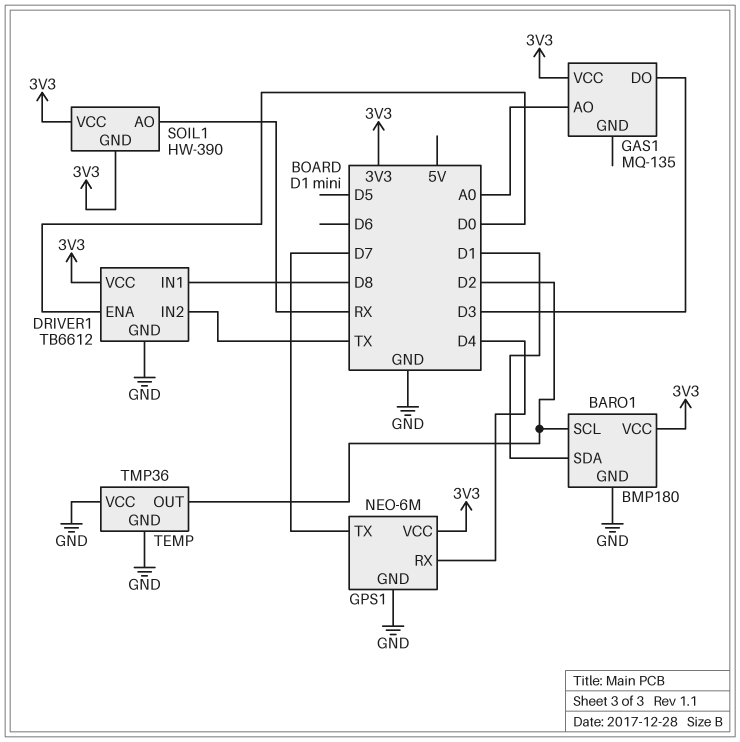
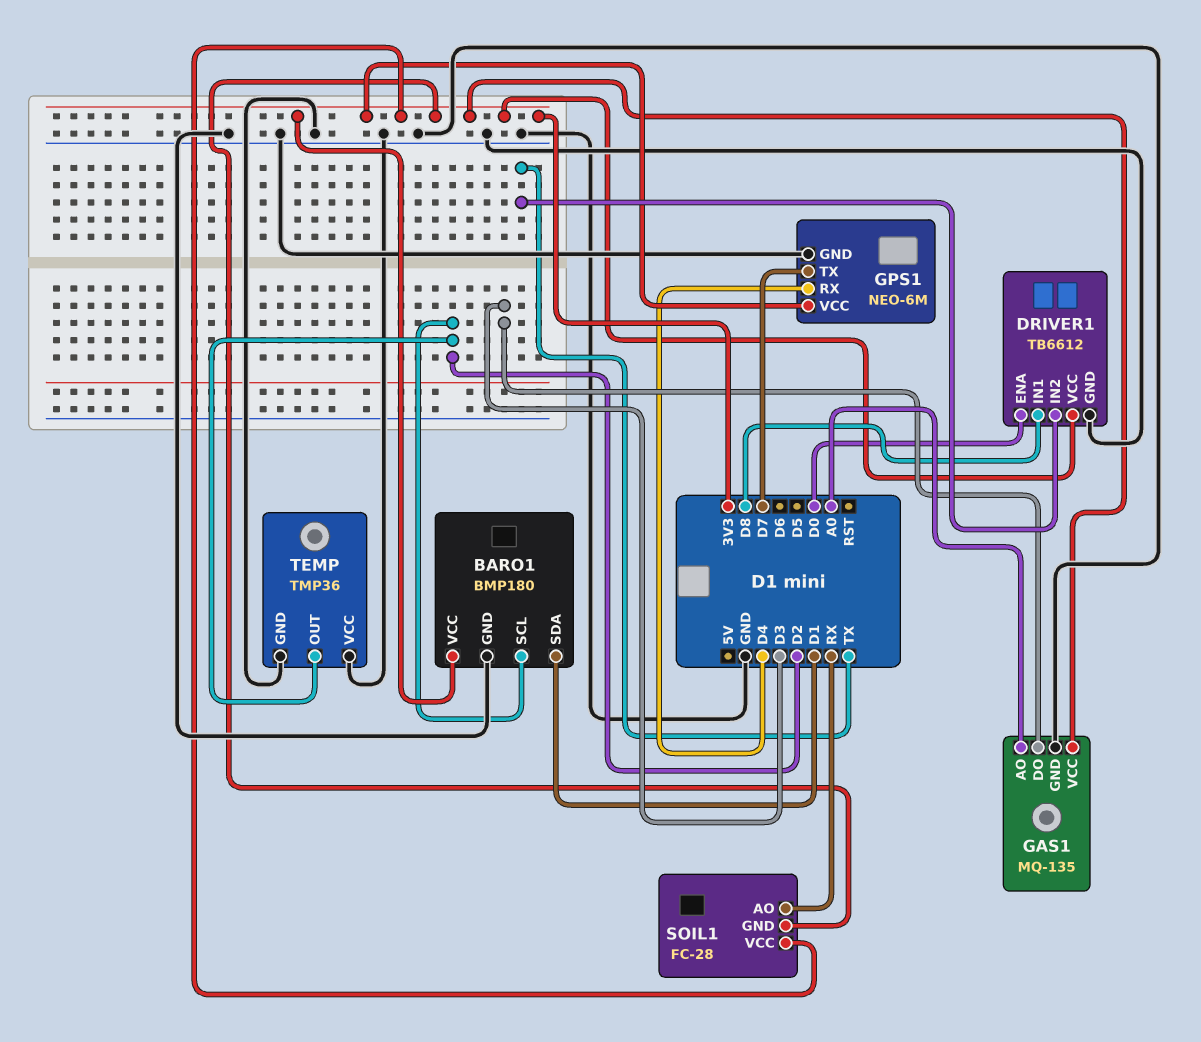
GAS1 pin GND: none -> GND
SOIL1: HW-390 -> FC-28

